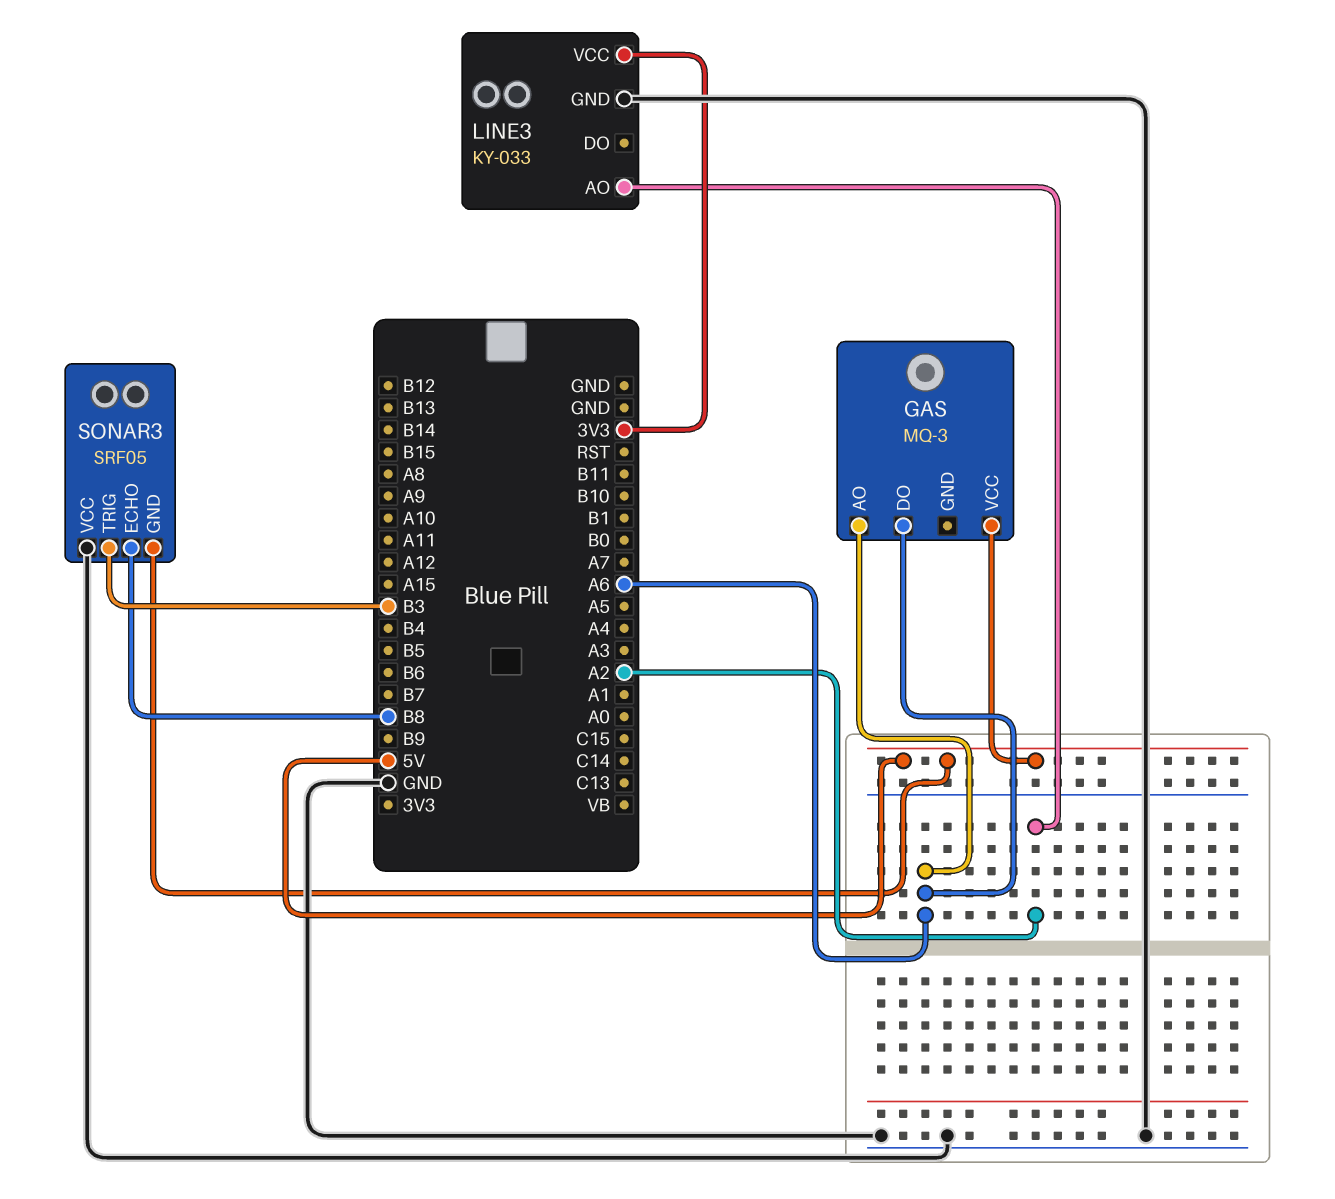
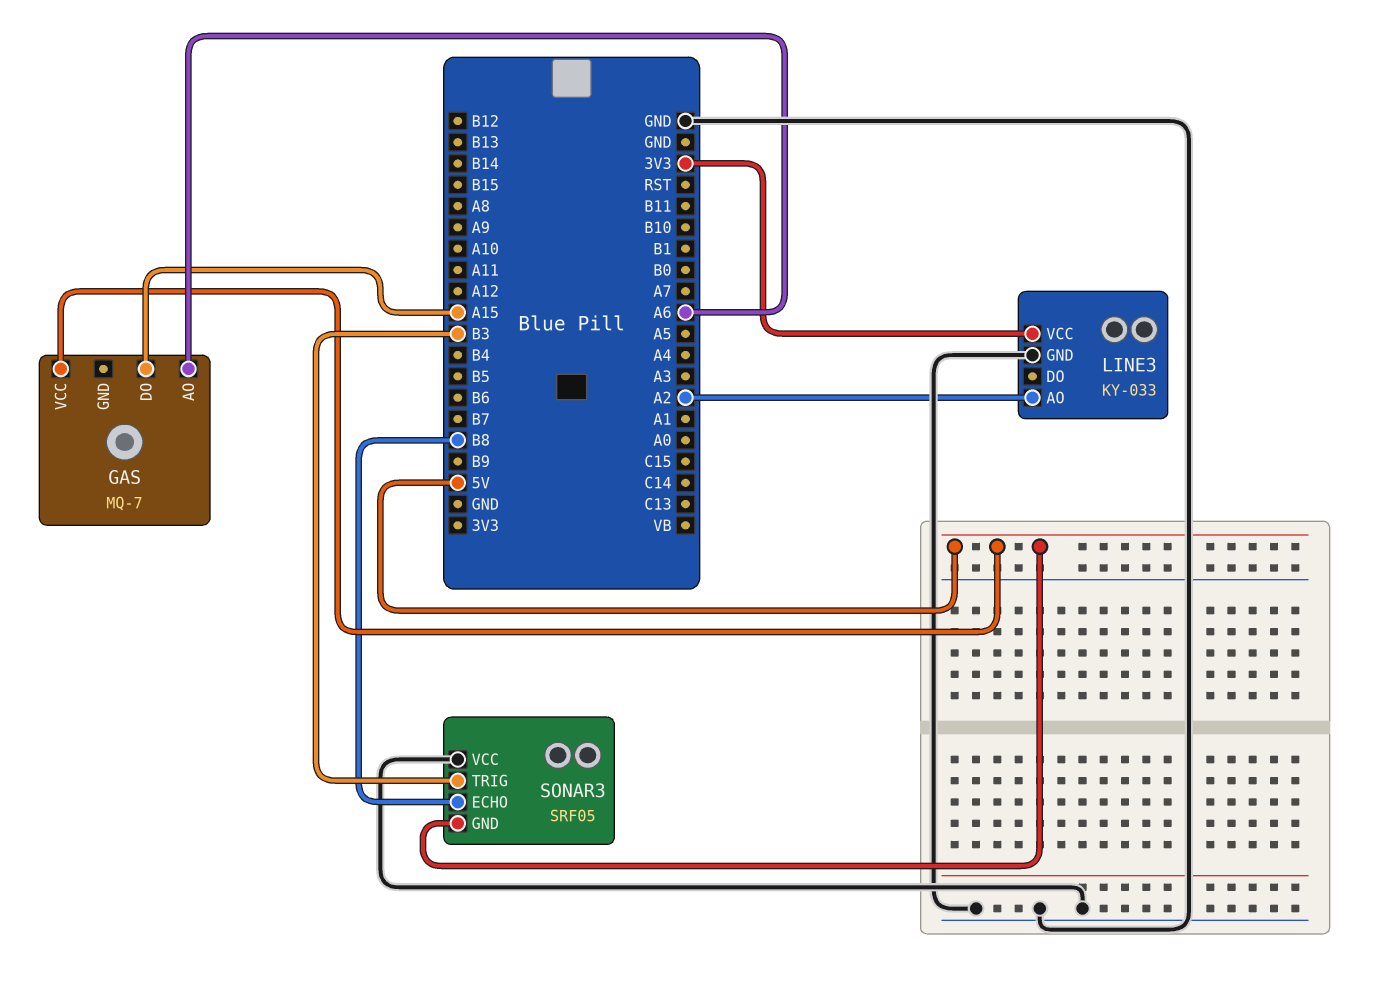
GAS: MQ-3 -> MQ-7
GAS pin DO: A6 -> A15

